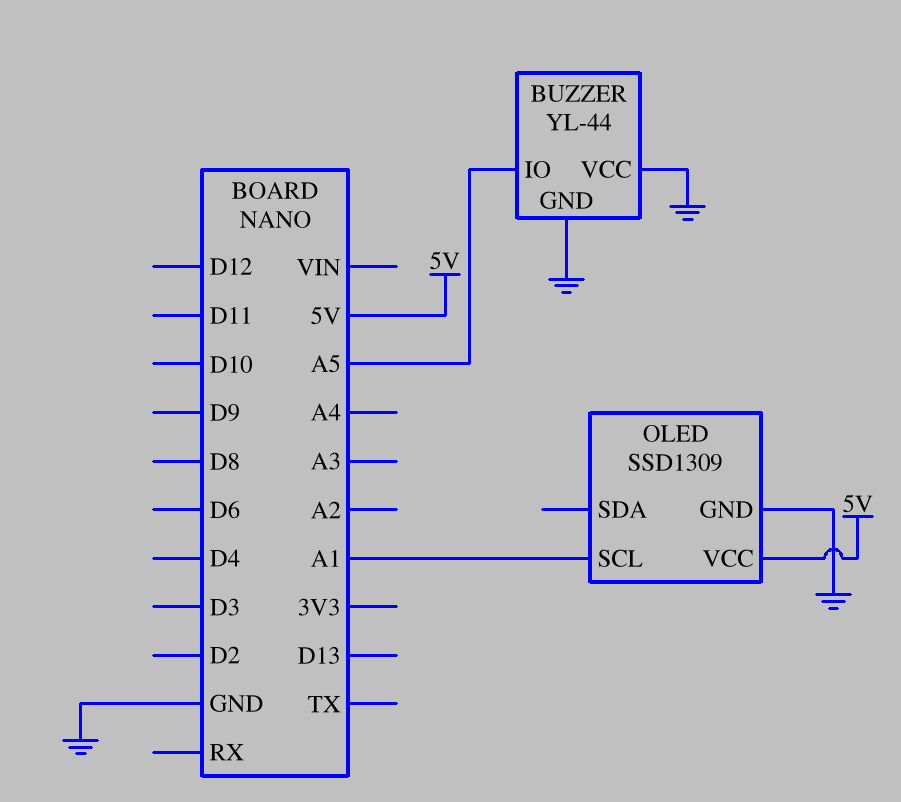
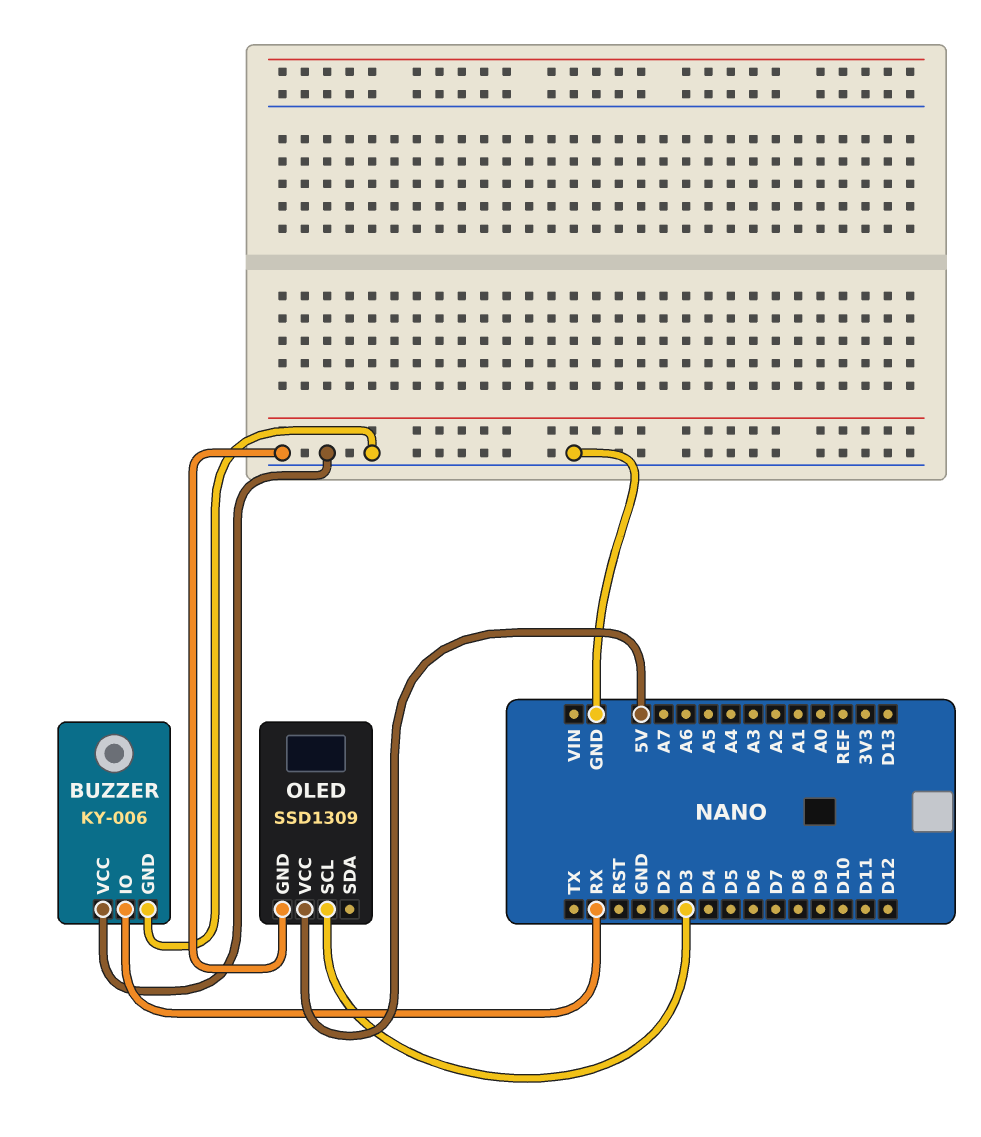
BUZZER: YL-44 -> KY-006
BUZZER pin IO: A5 -> RX
OLED pin SCL: A1 -> D3

